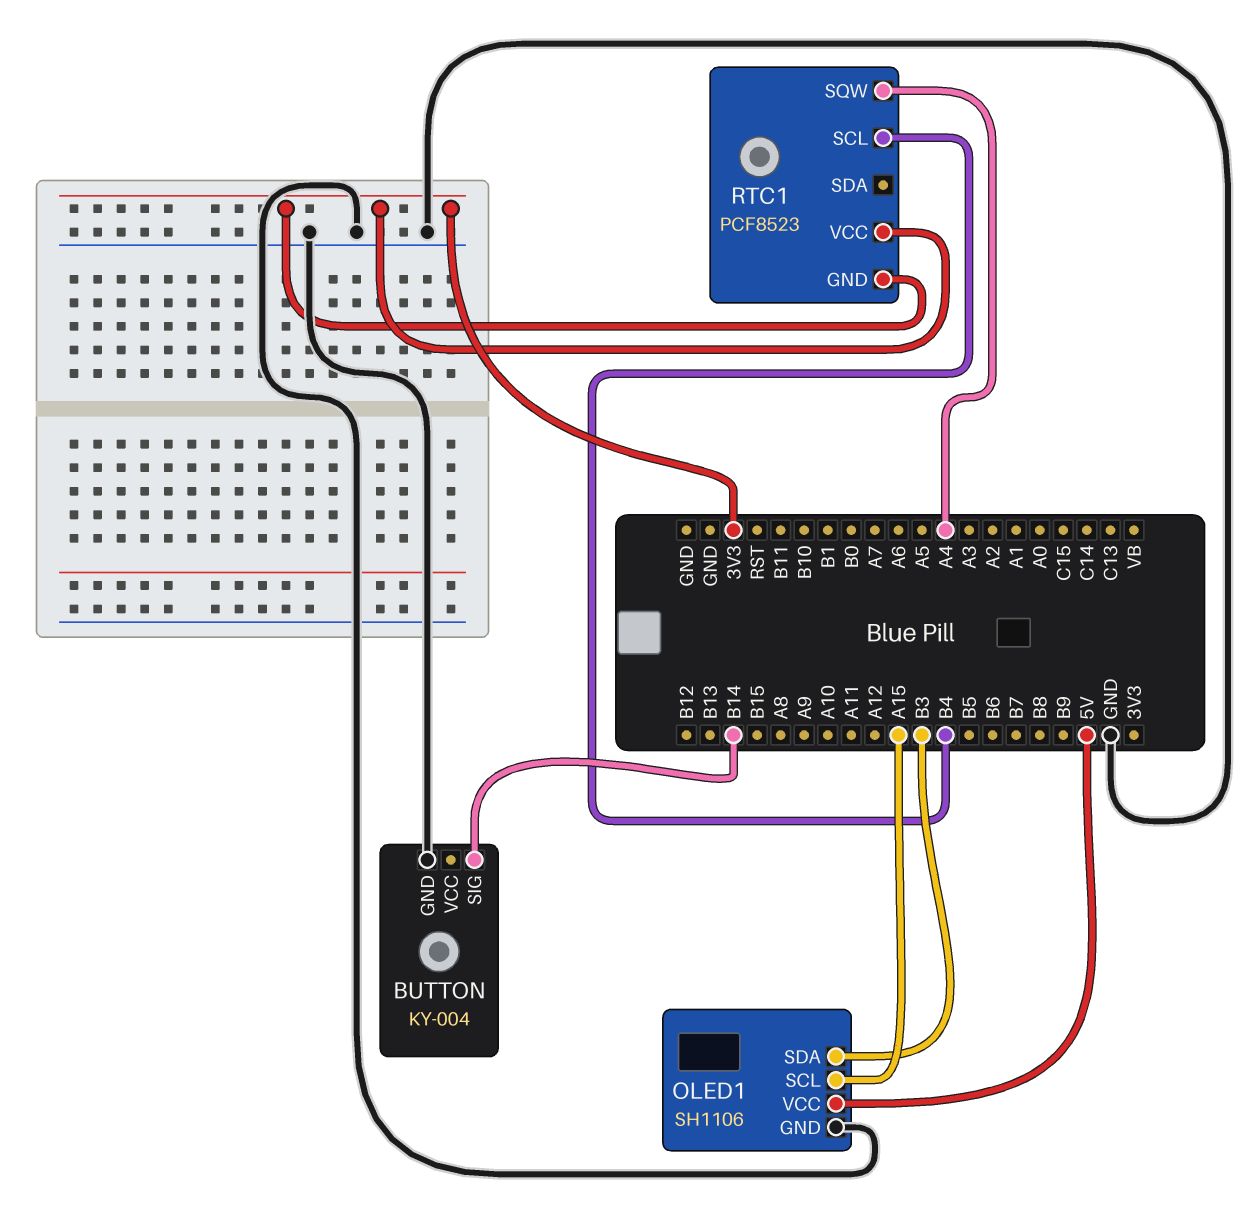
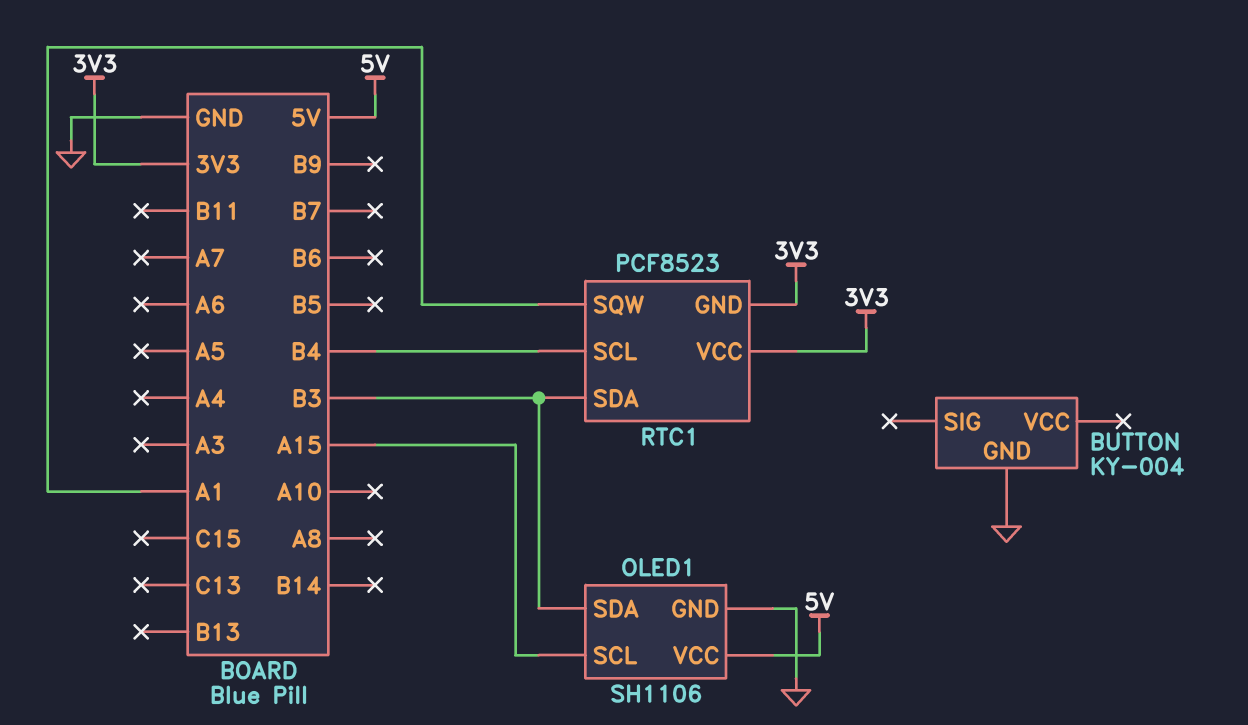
BUTTON pin SIG: B14 -> none
RTC1 pin SDA: none -> B3
RTC1 pin SQW: A4 -> A1

